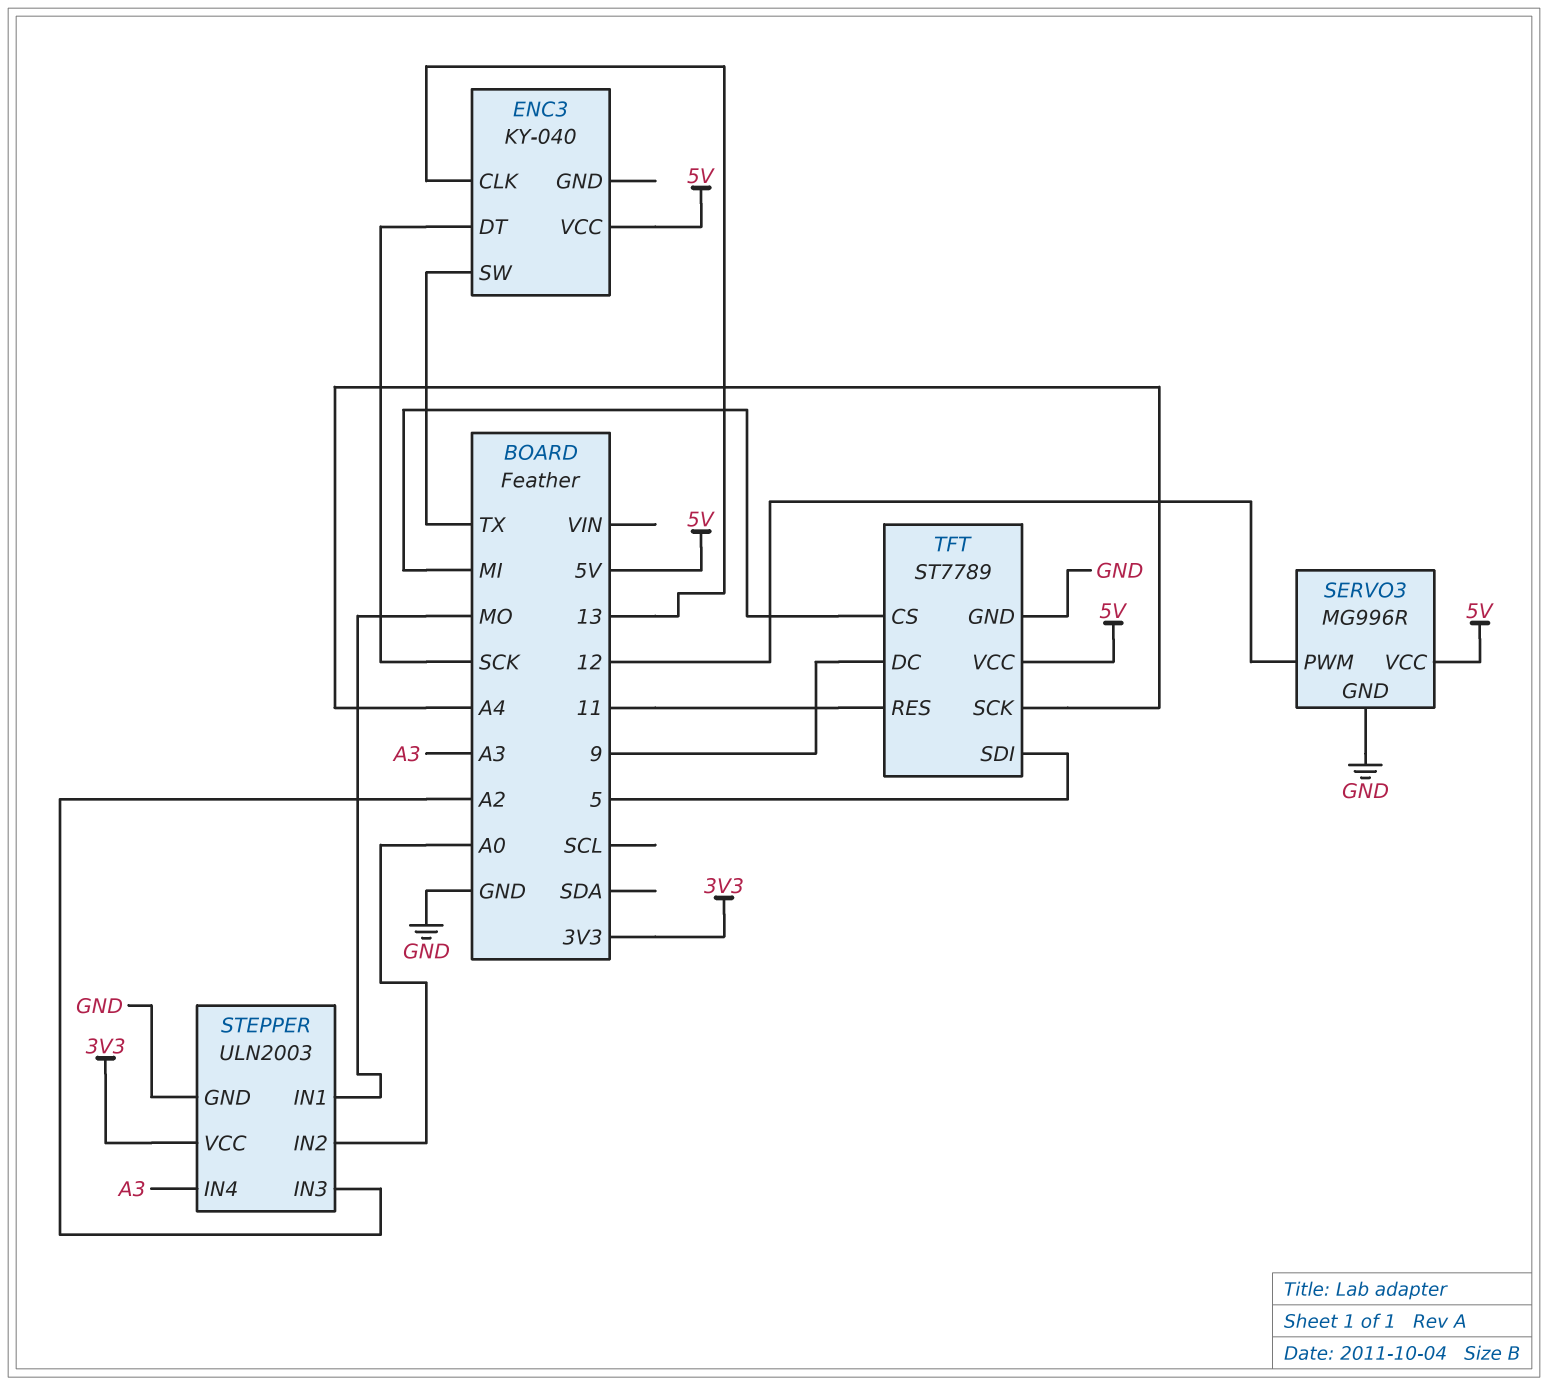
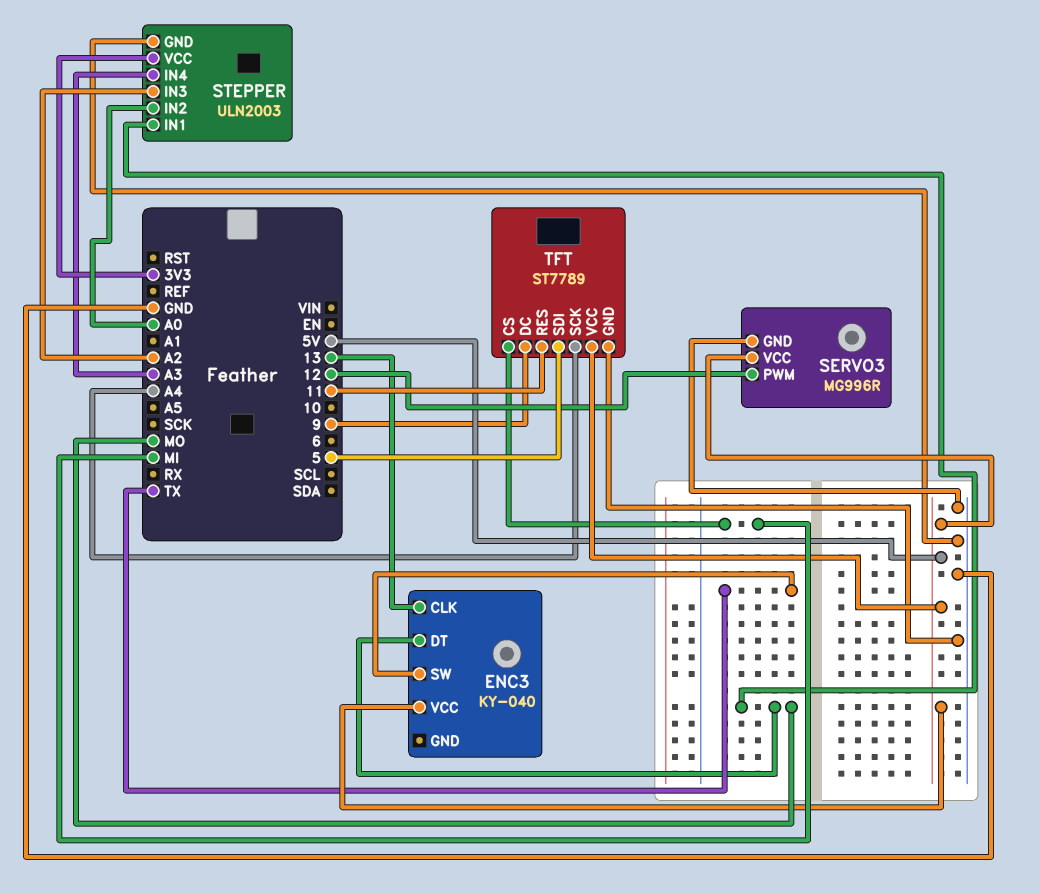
ENC3 pin DT: SCK -> MO

